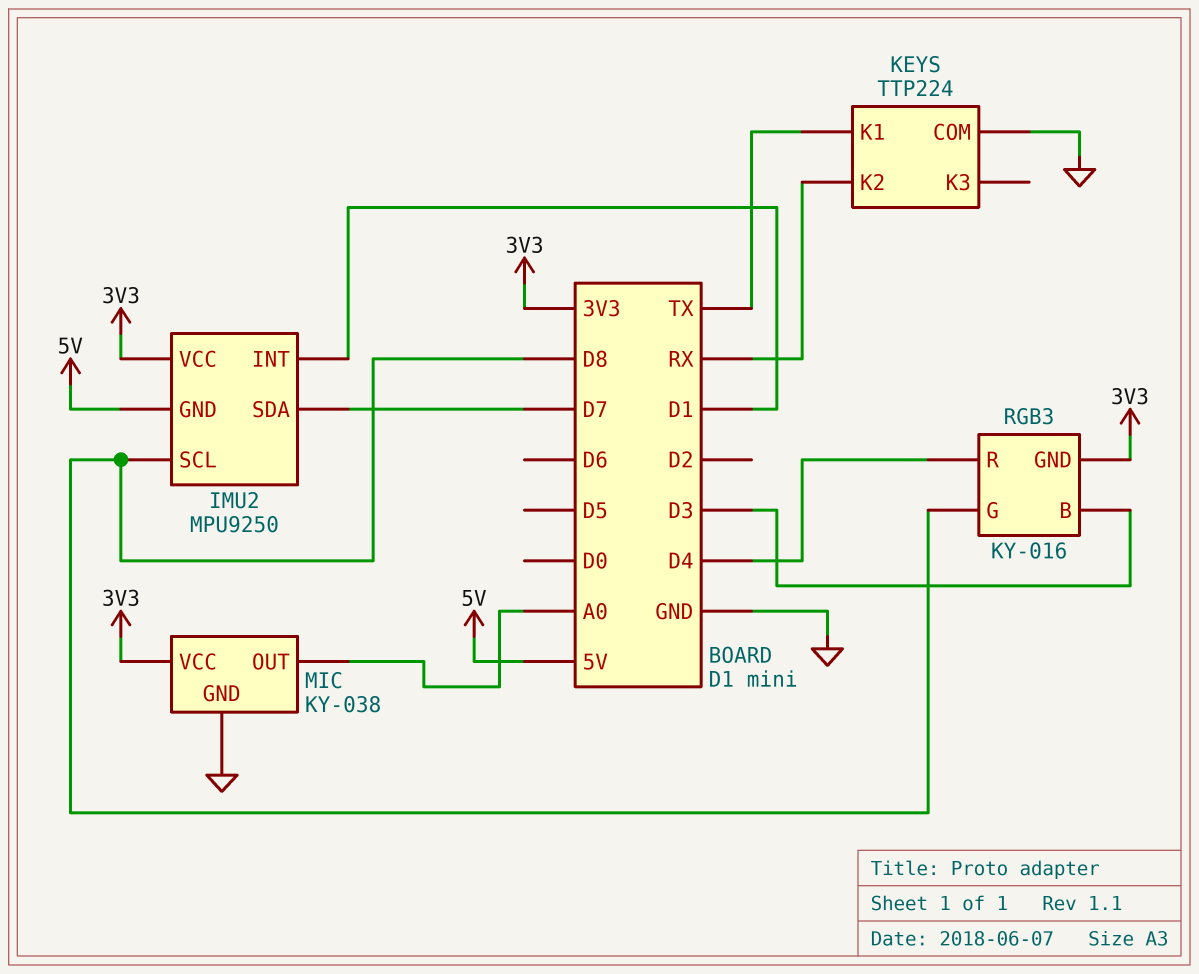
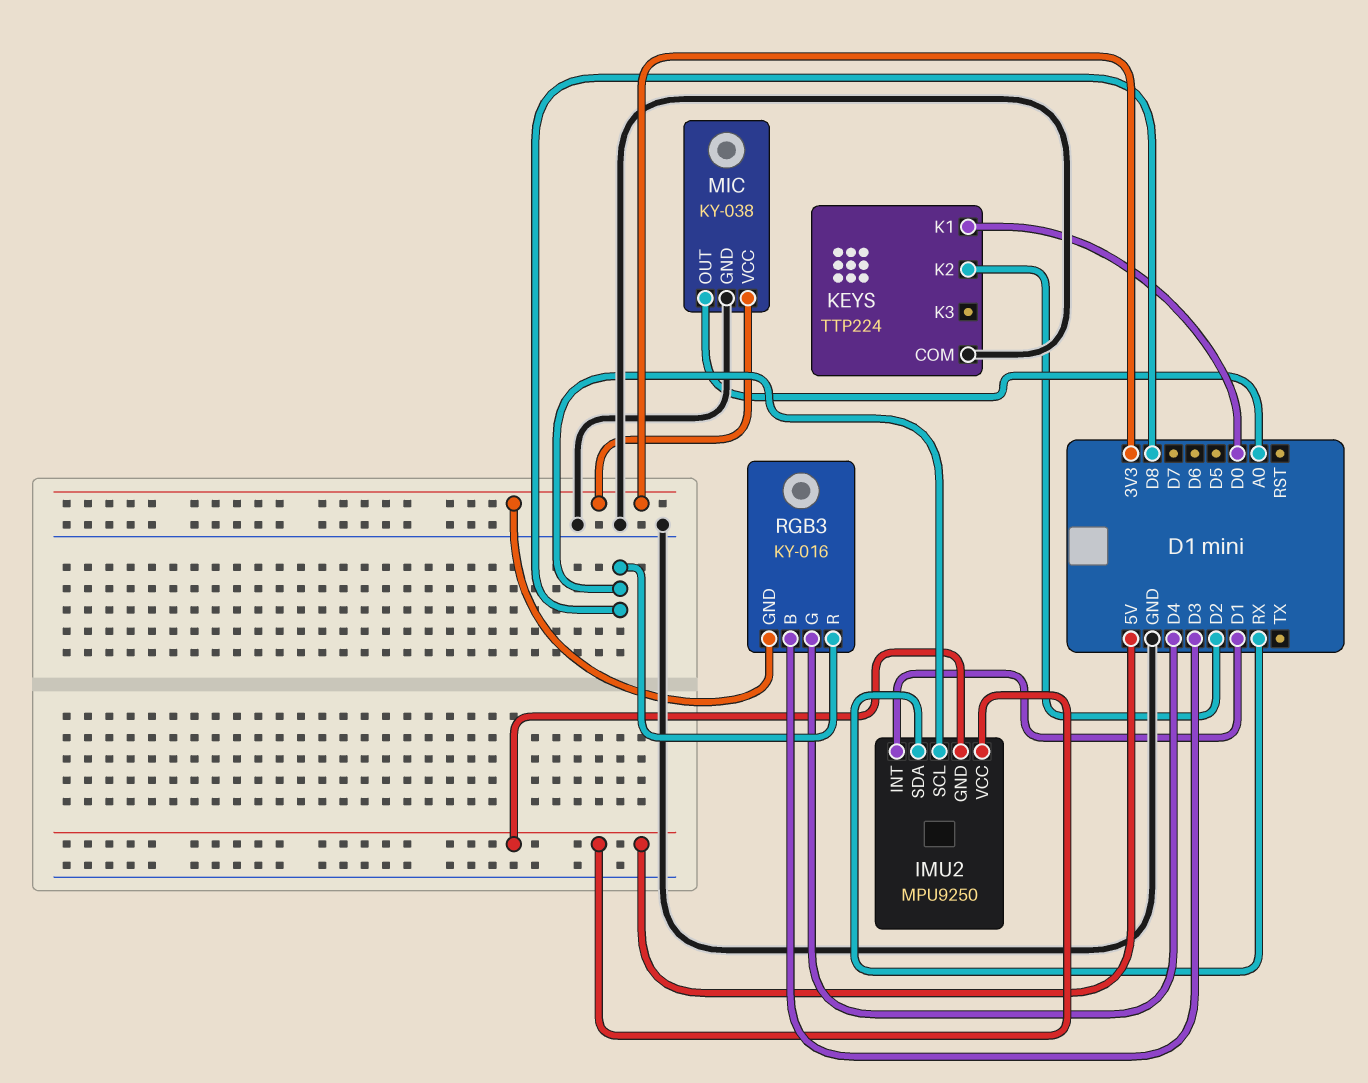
IMU2 pin SDA: D7 -> RX
IMU2 pin VCC: 3V3 -> 5V
KEYS pin K1: TX -> D0
KEYS pin K2: RX -> D2
RGB3 pin G: D8 -> D4
RGB3 pin R: D4 -> D8

